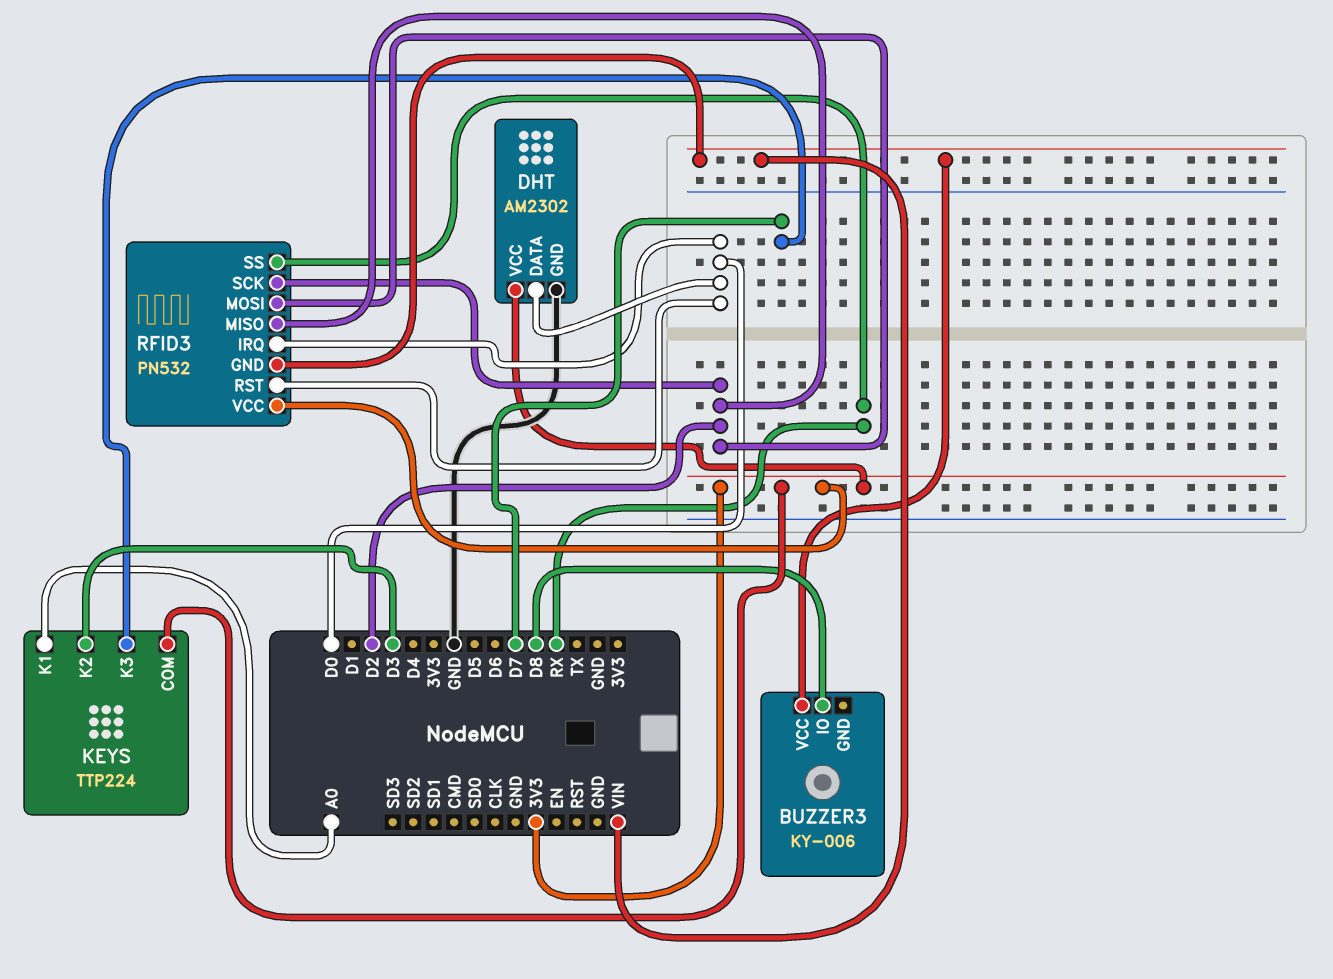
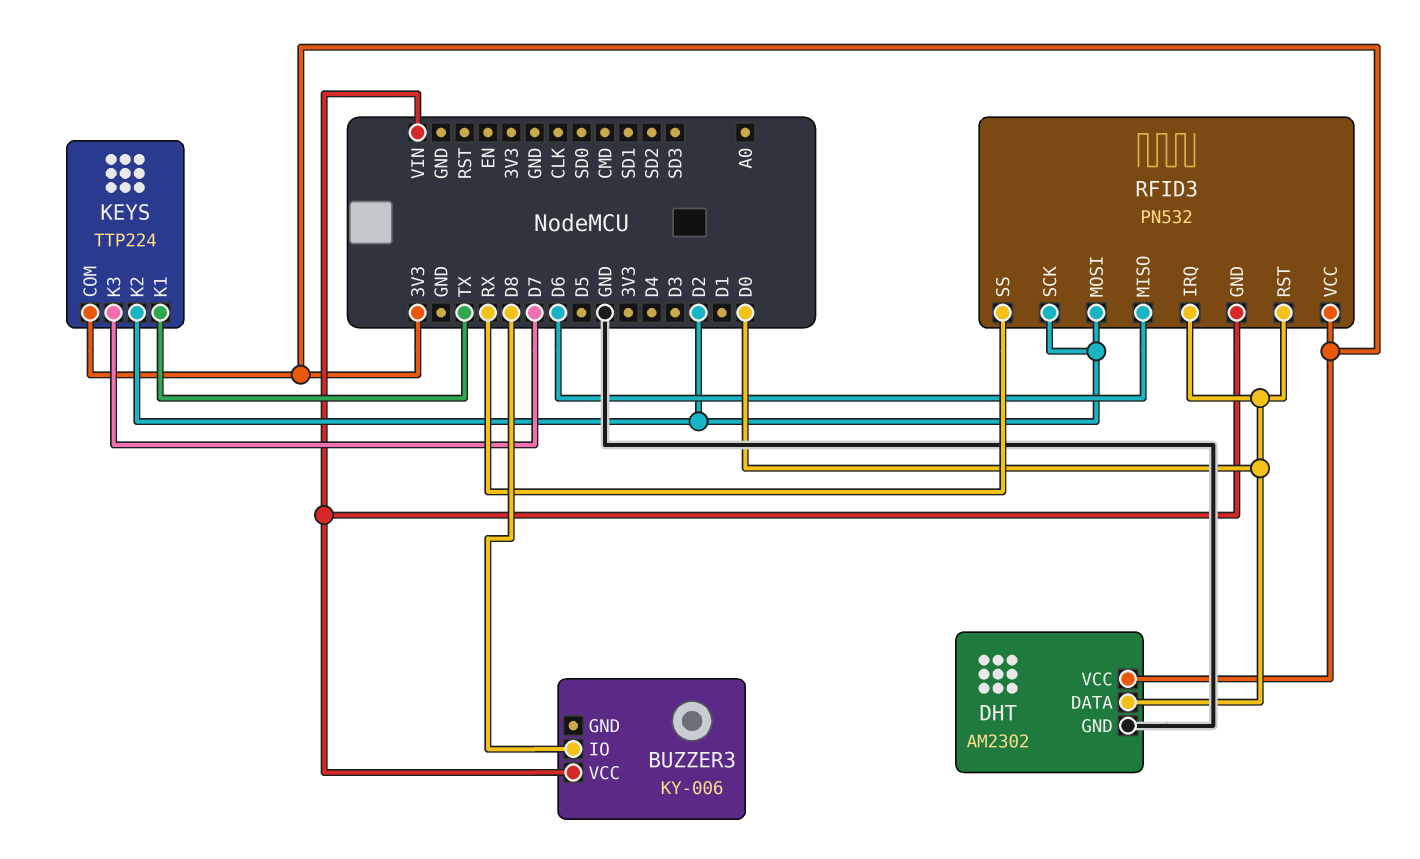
KEYS pin K1: A0 -> TX
KEYS pin K2: D3 -> D2
RFID3 pin MISO: D2 -> D6

